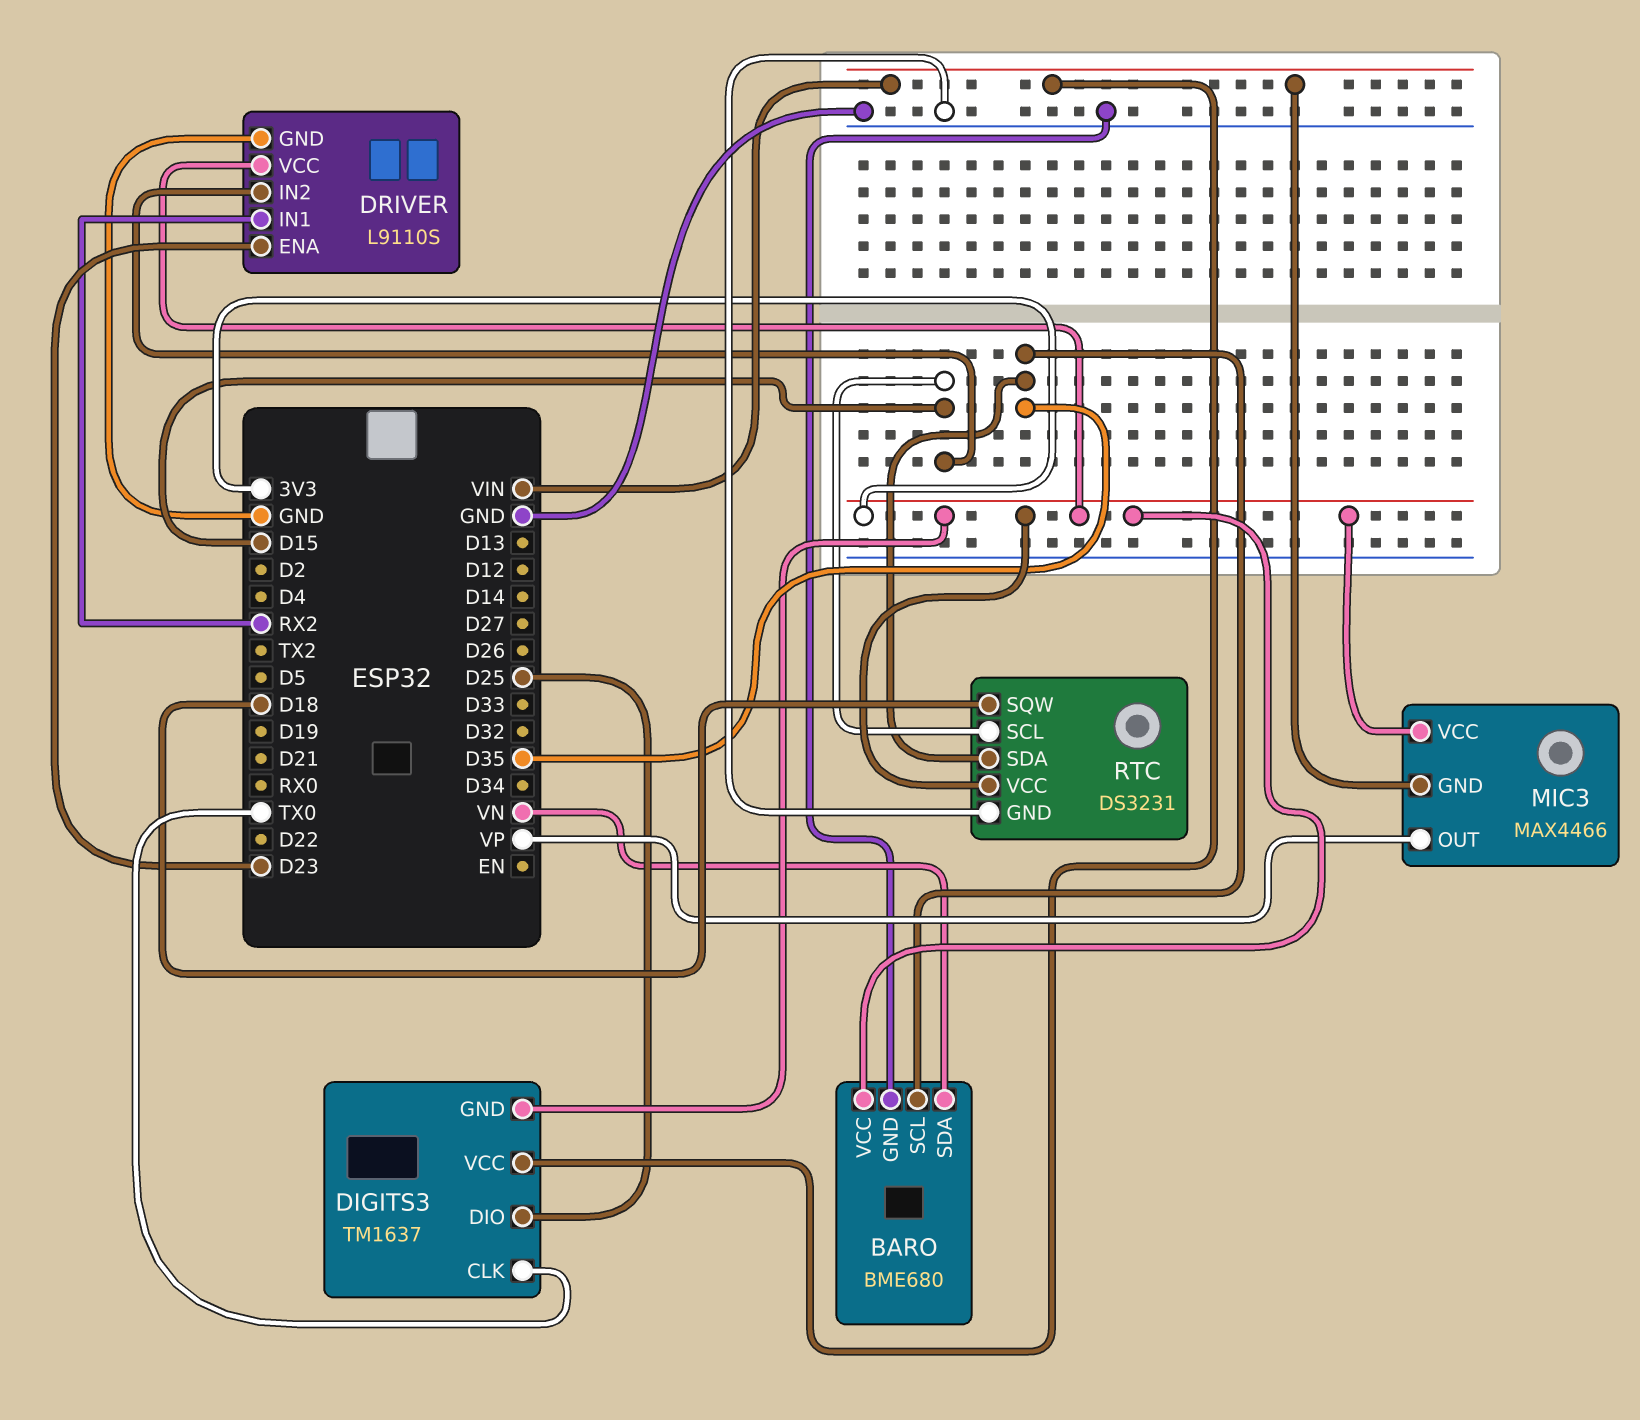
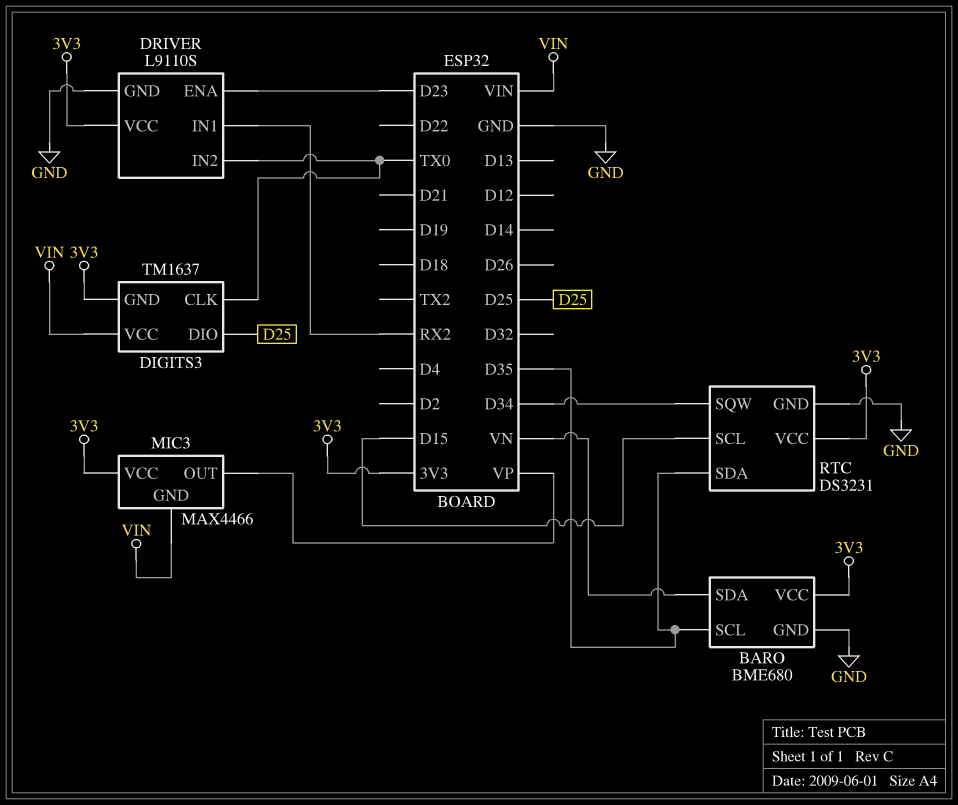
DRIVER pin IN2: D15 -> TX0
RTC pin SQW: D18 -> D34

